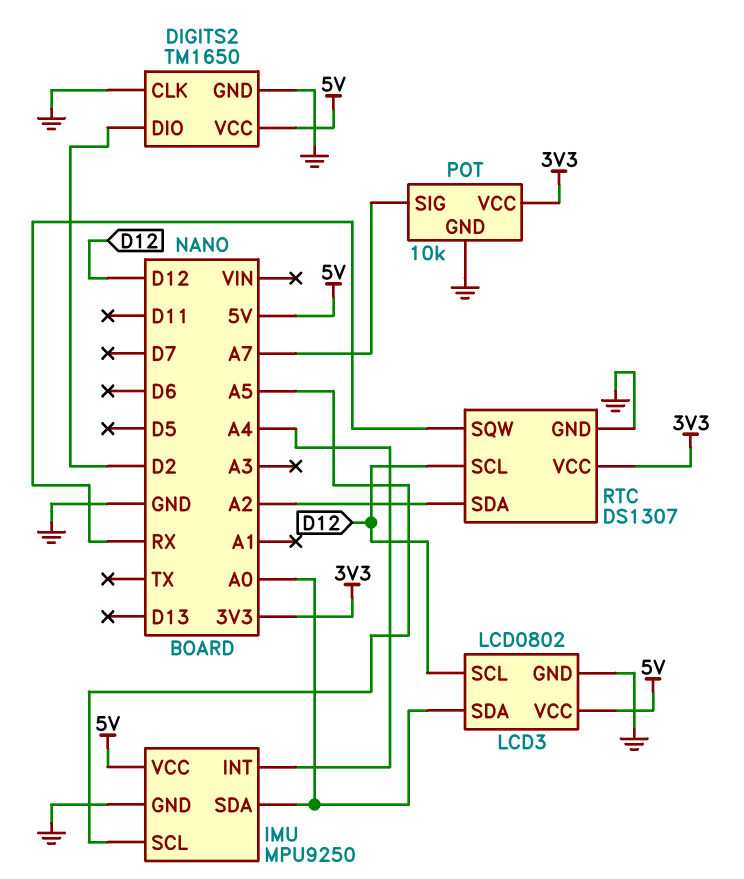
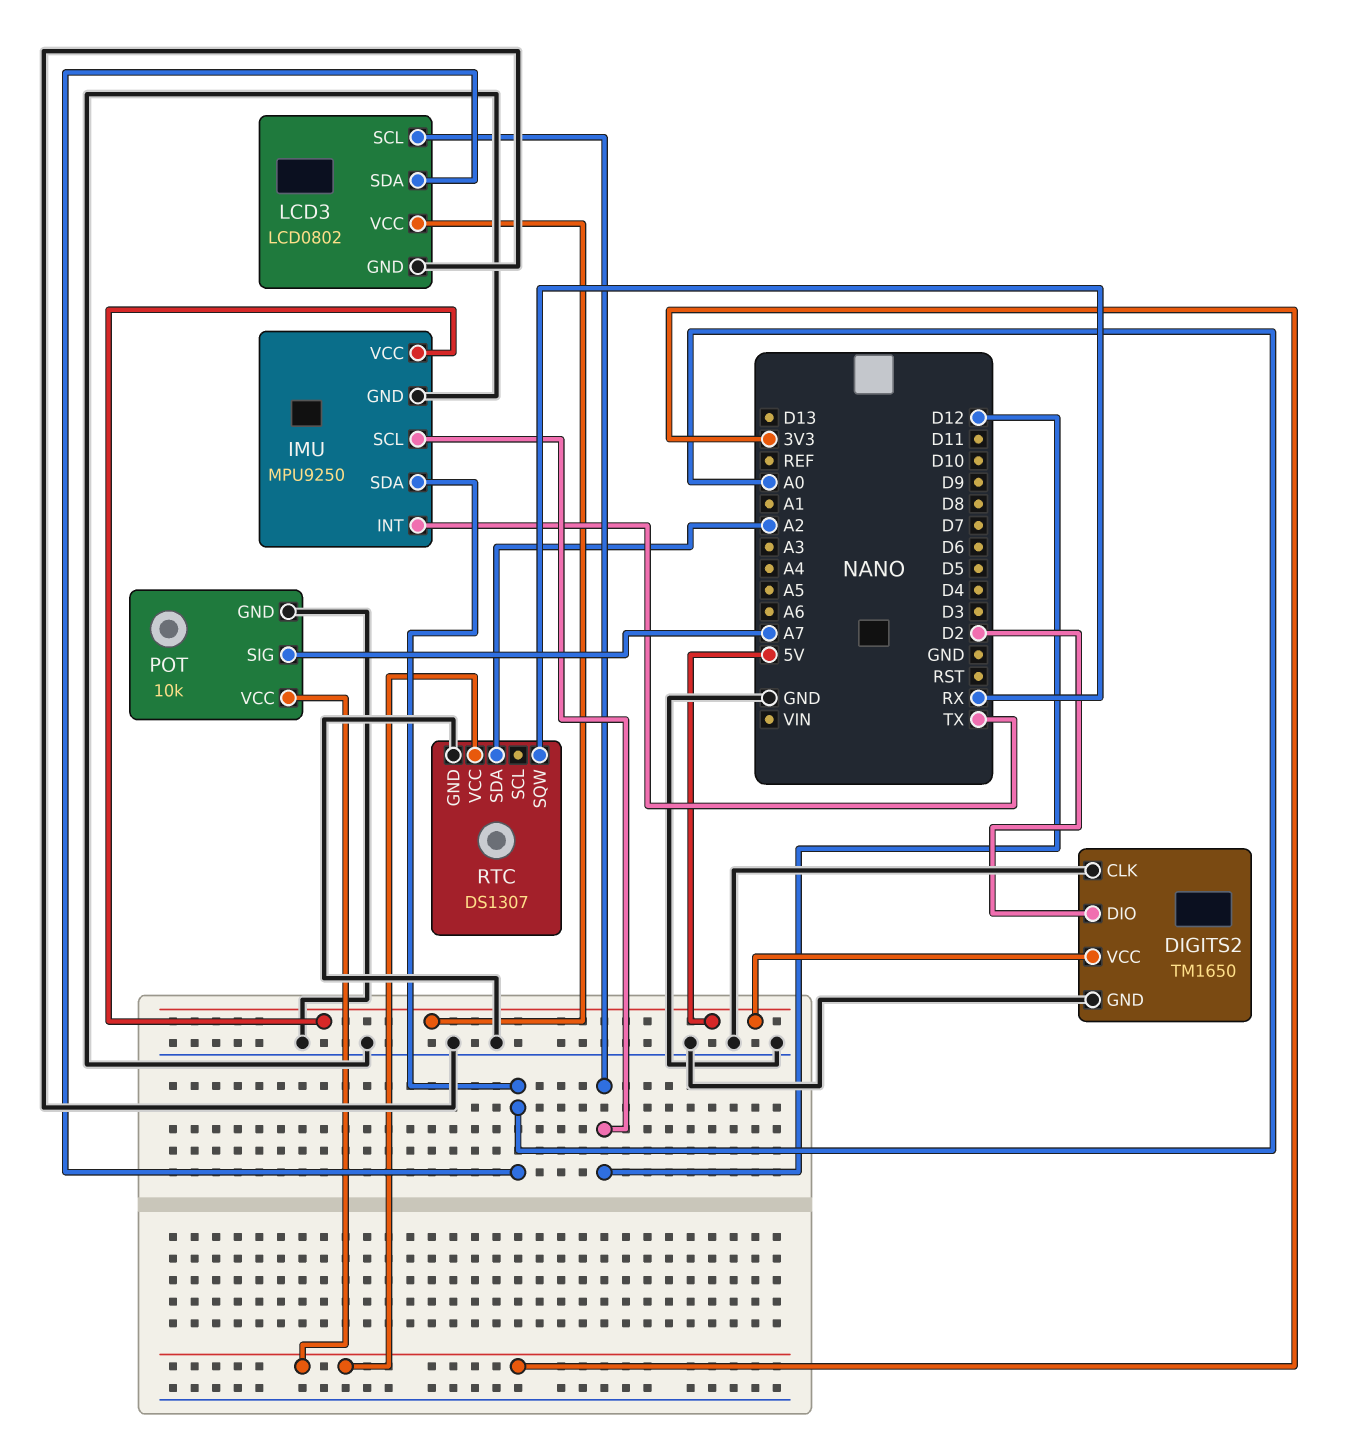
IMU pin INT: A4 -> TX
IMU pin SCL: A5 -> D12
RTC pin SCL: D12 -> none

